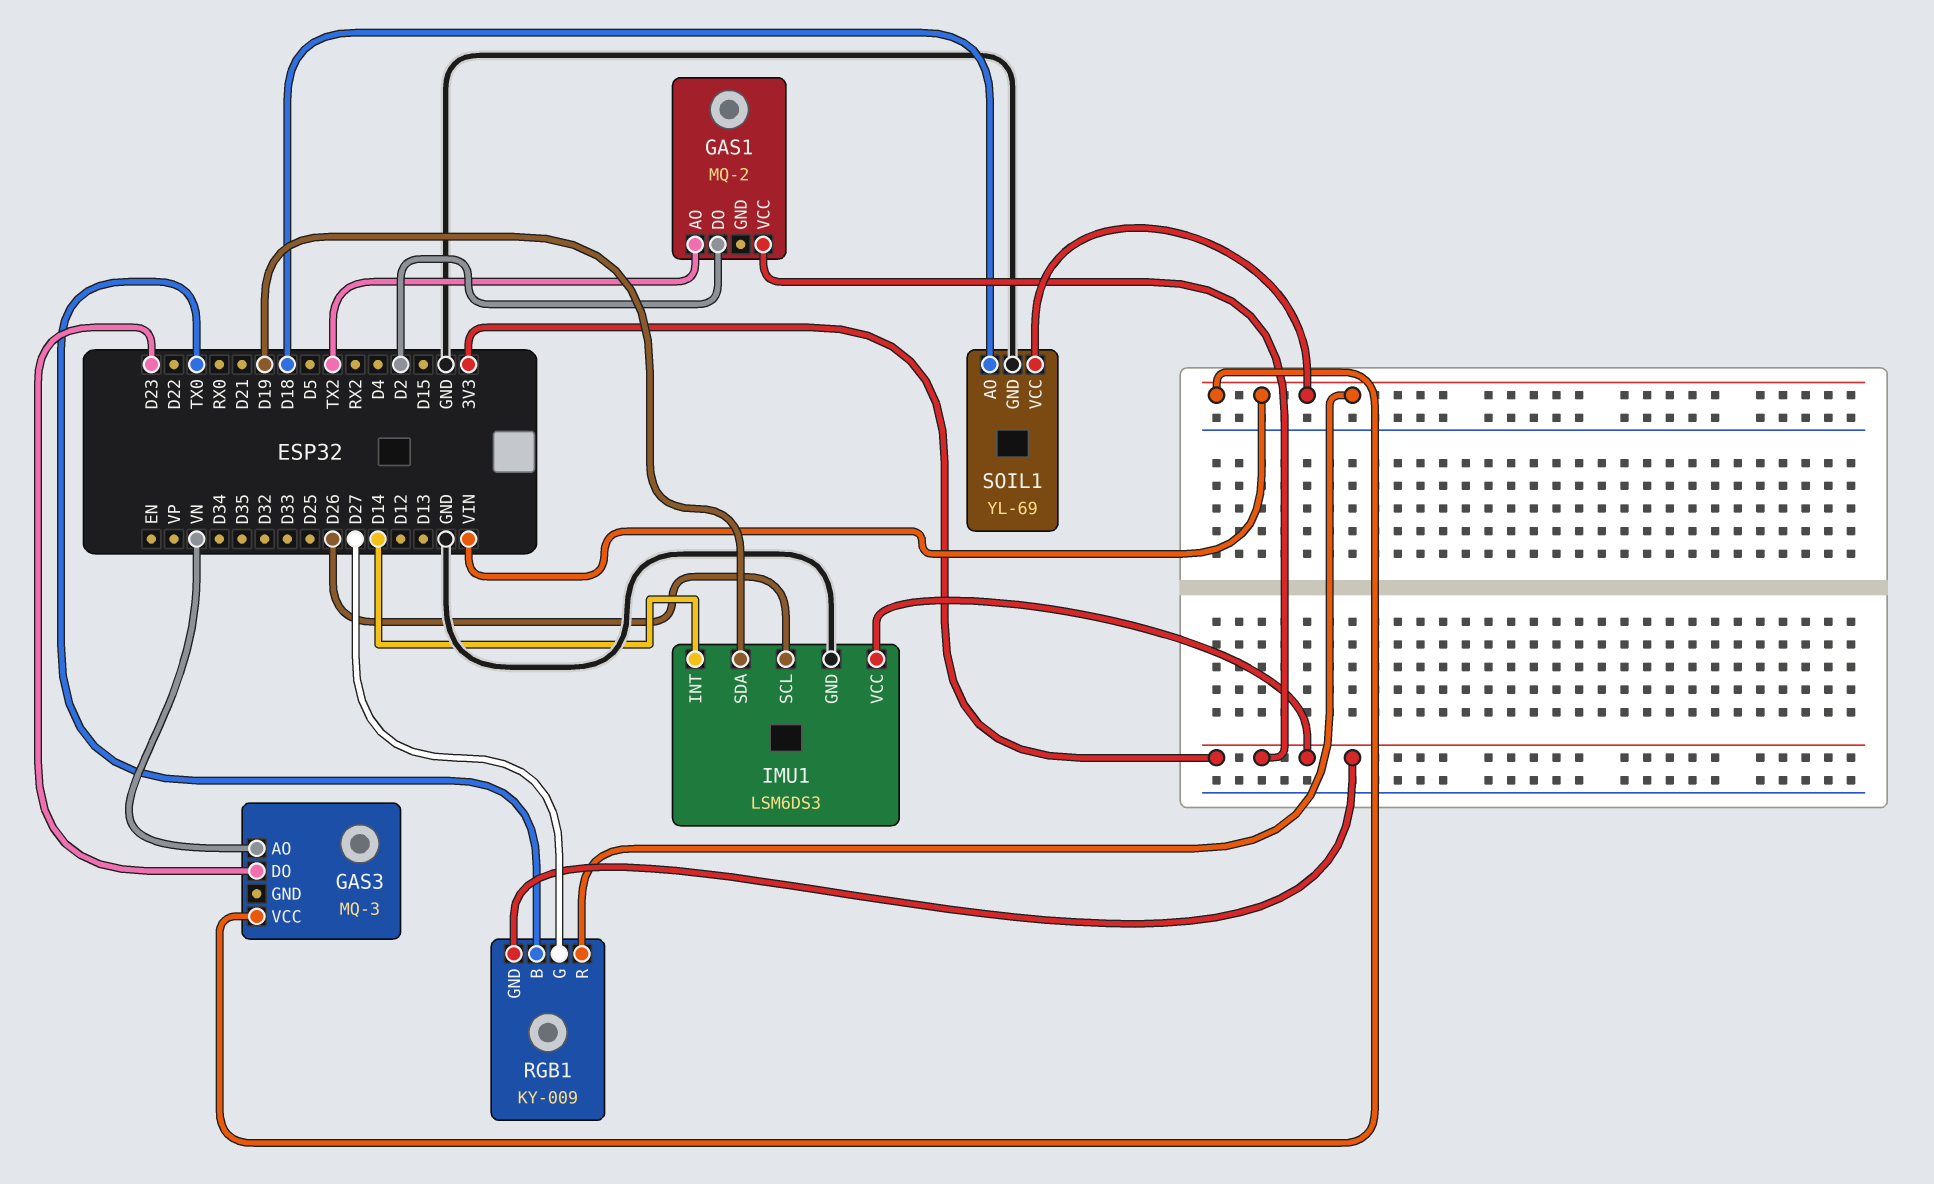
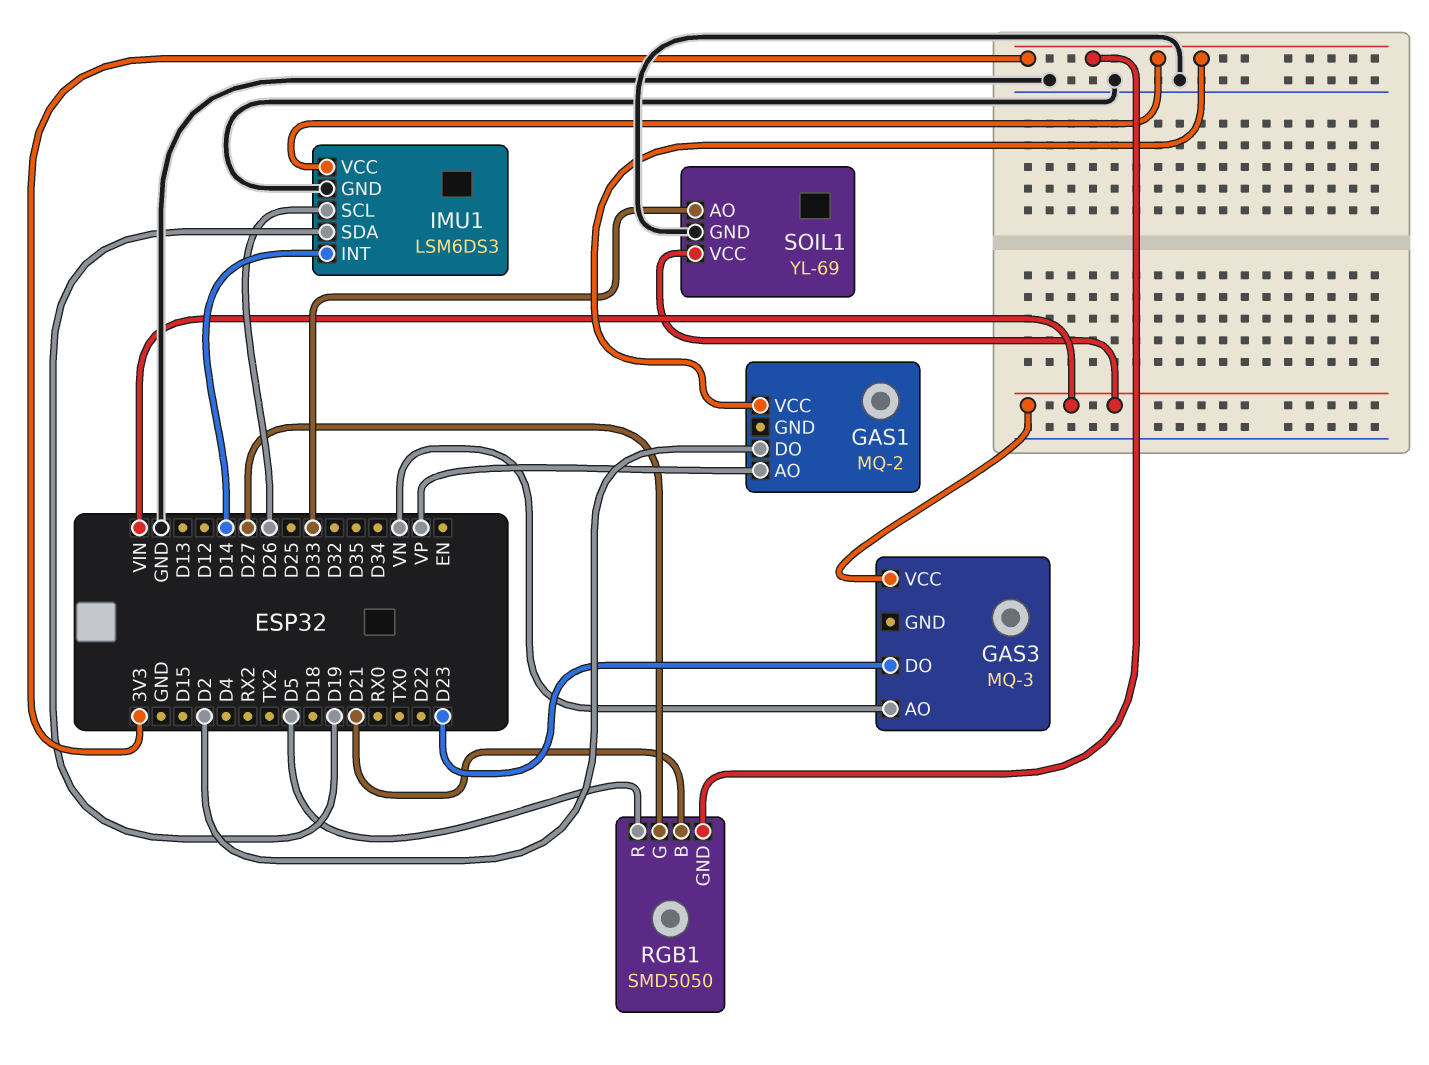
GAS1 pin AO: TX2 -> VP
RGB1: KY-009 -> SMD5050
RGB1 pin B: TX0 -> D21
RGB1 pin R: VIN -> D5
SOIL1 pin AO: D18 -> D33

